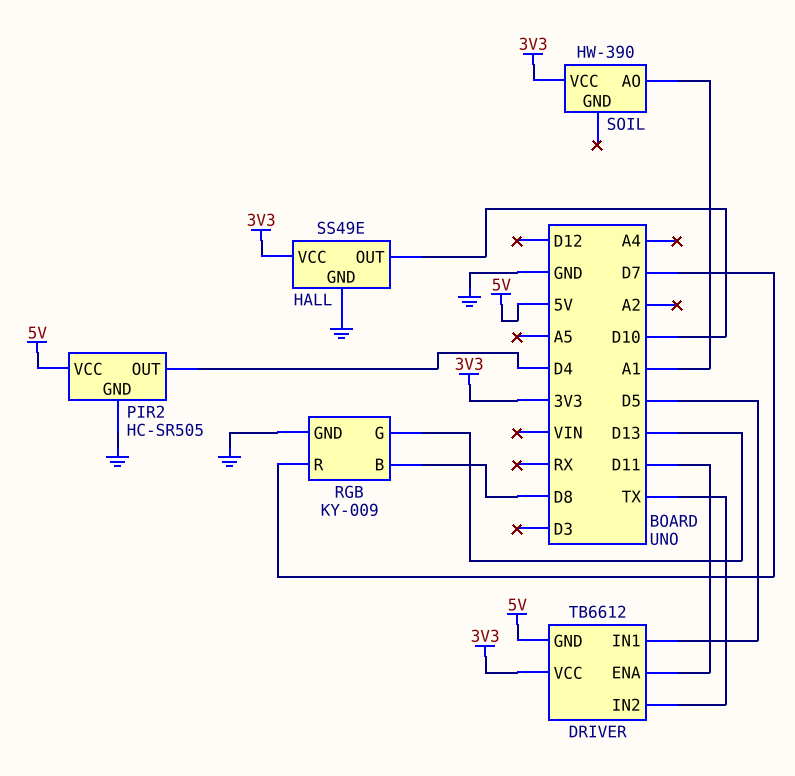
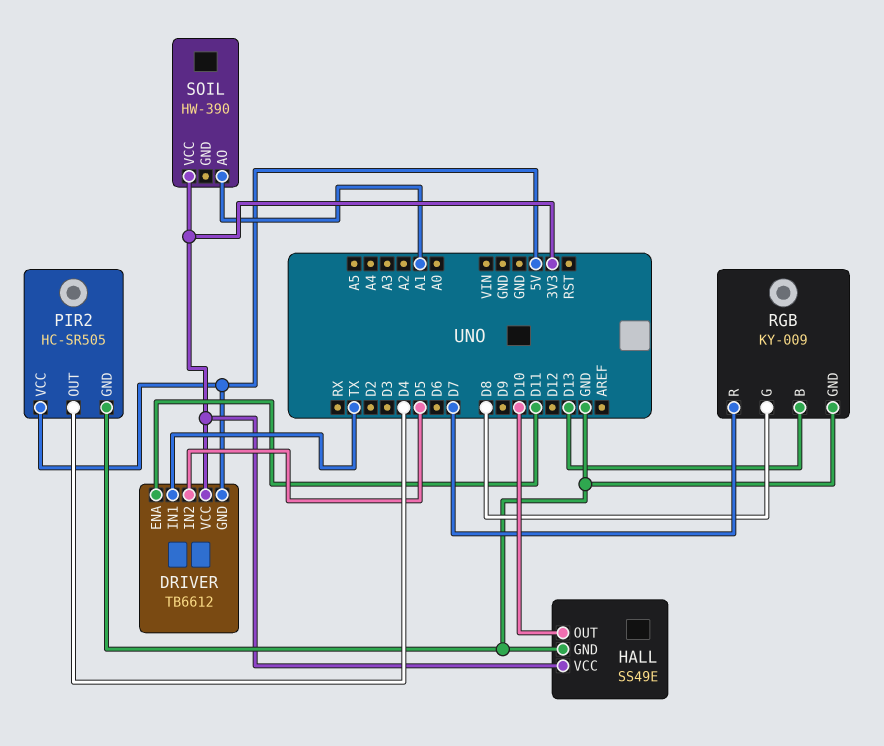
DRIVER pin IN1: D5 -> TX
DRIVER pin IN2: TX -> D5
RGB pin B: D8 -> D13
RGB pin G: D13 -> D8

